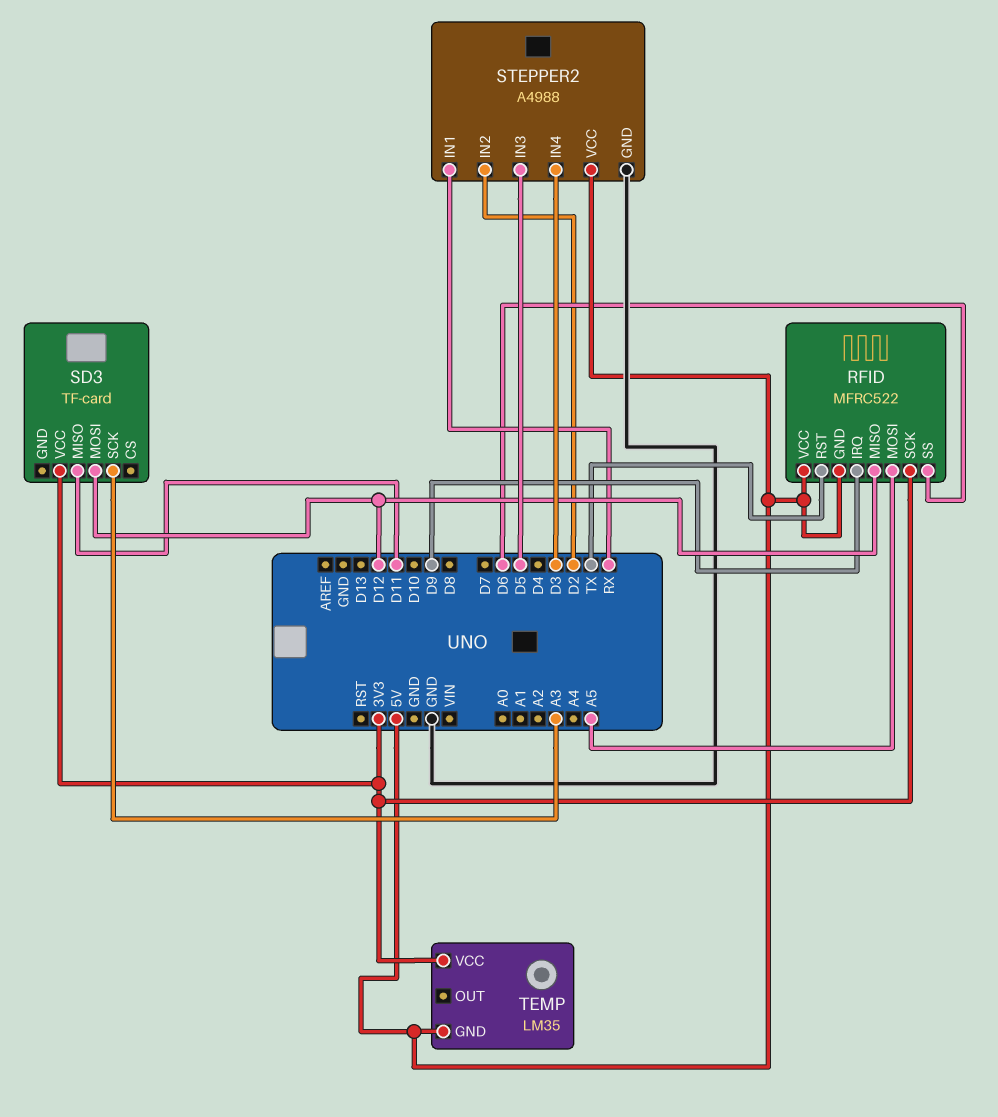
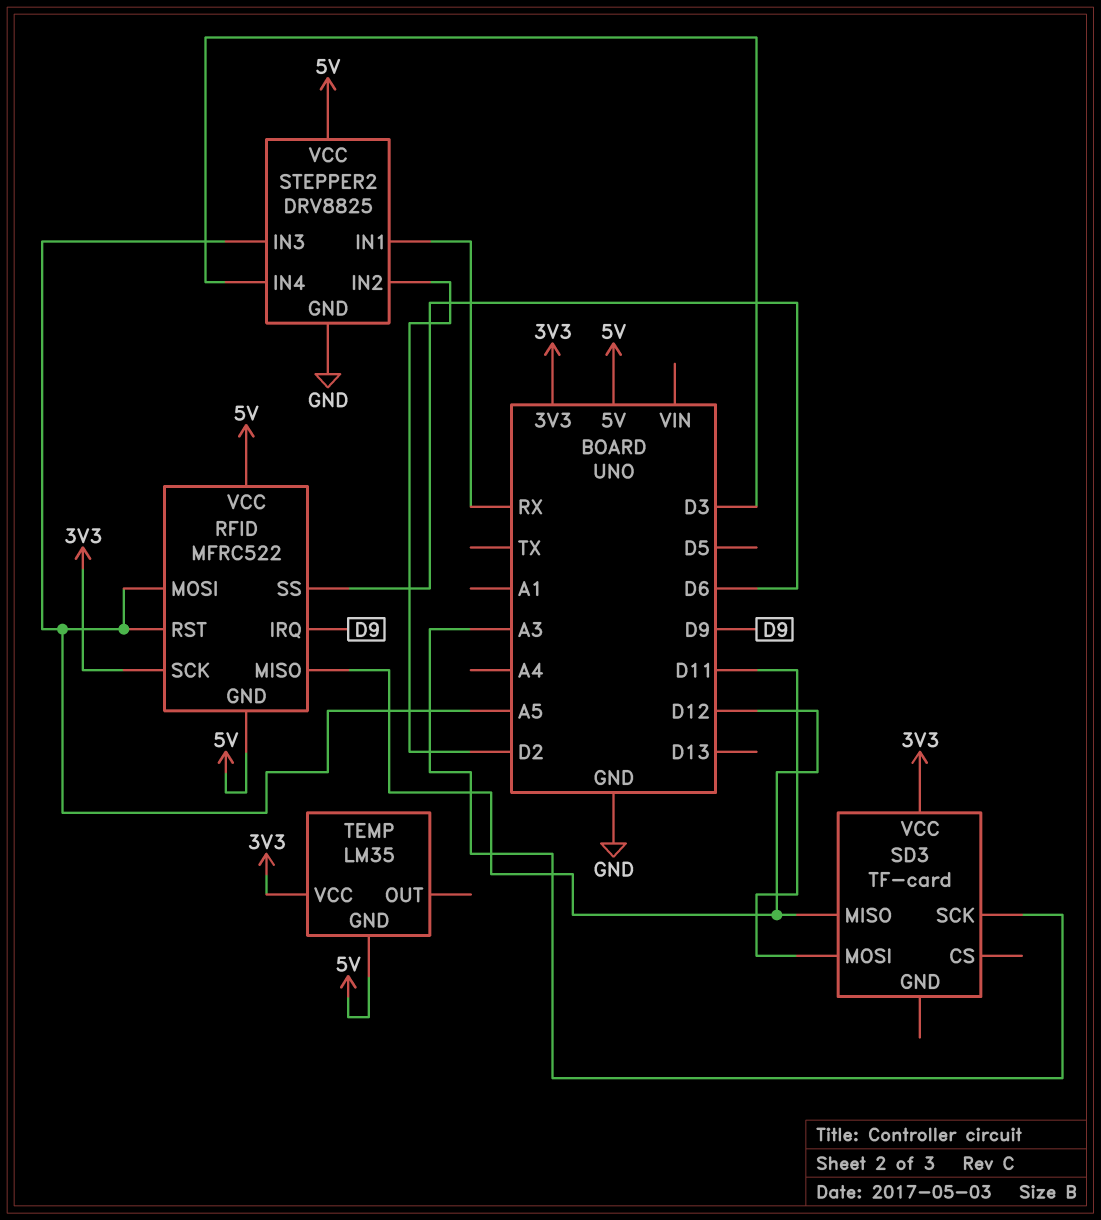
RFID pin RST: TX -> A5
SD3 pin MISO: D11 -> D12
SD3 pin MOSI: D12 -> D11
STEPPER2: A4988 -> DRV8825
STEPPER2 pin IN3: D5 -> A5

